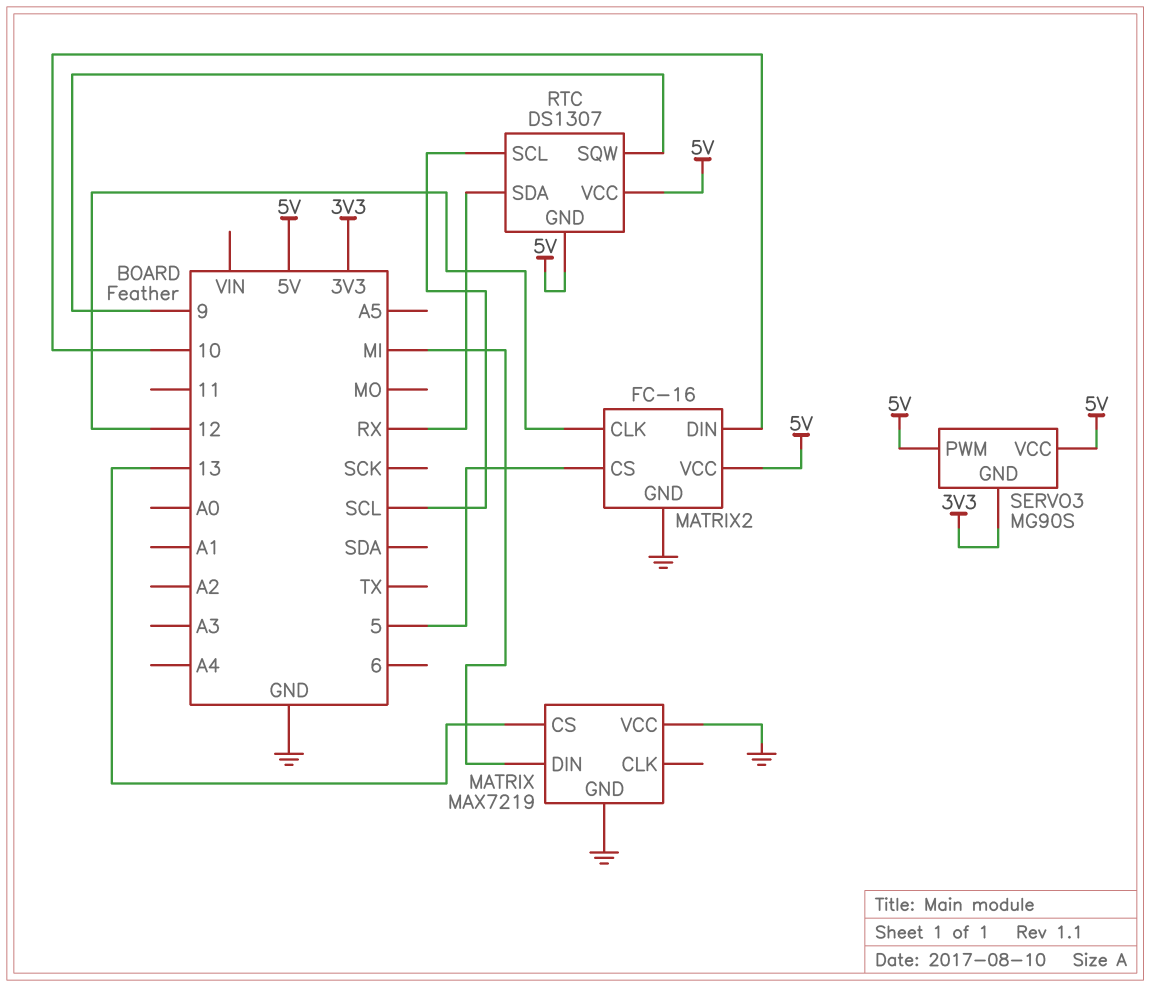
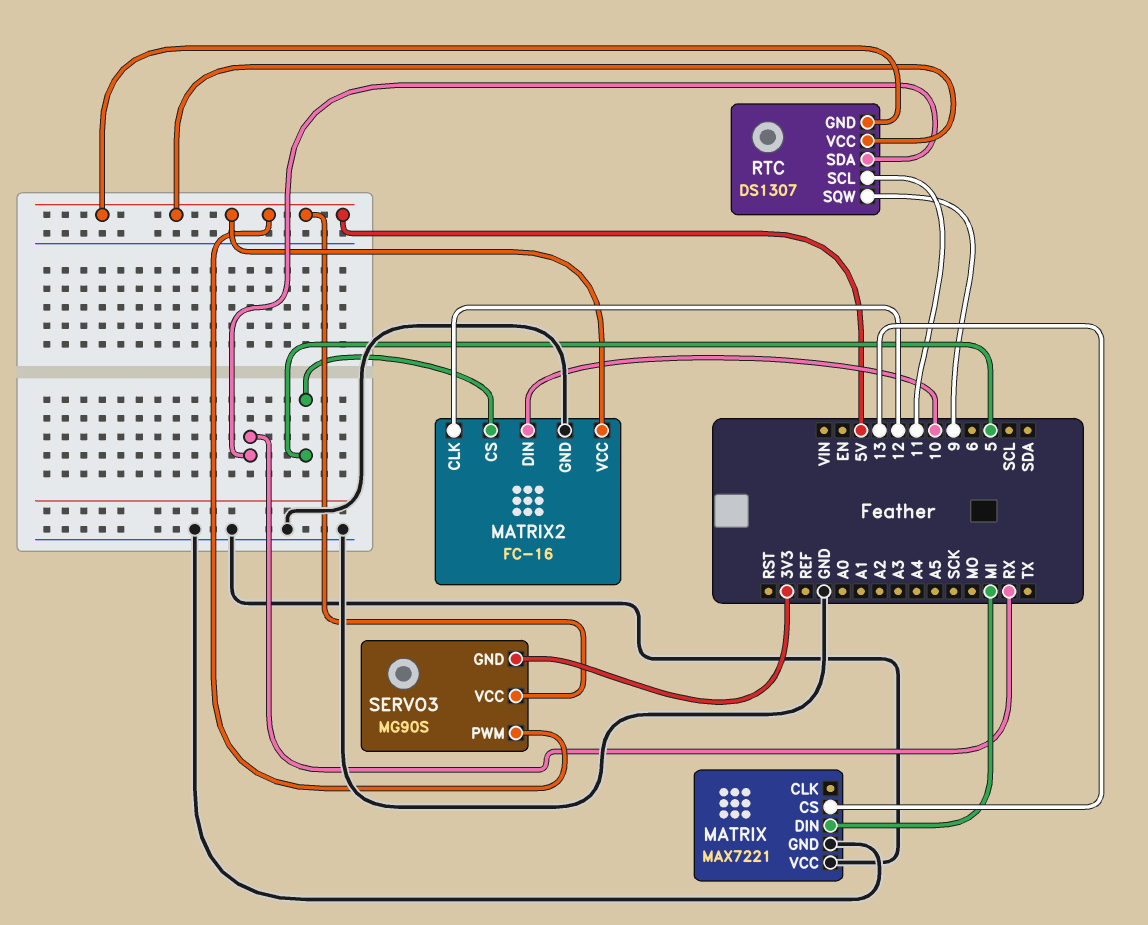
MATRIX: MAX7219 -> MAX7221
RTC pin SCL: SCL -> 11

